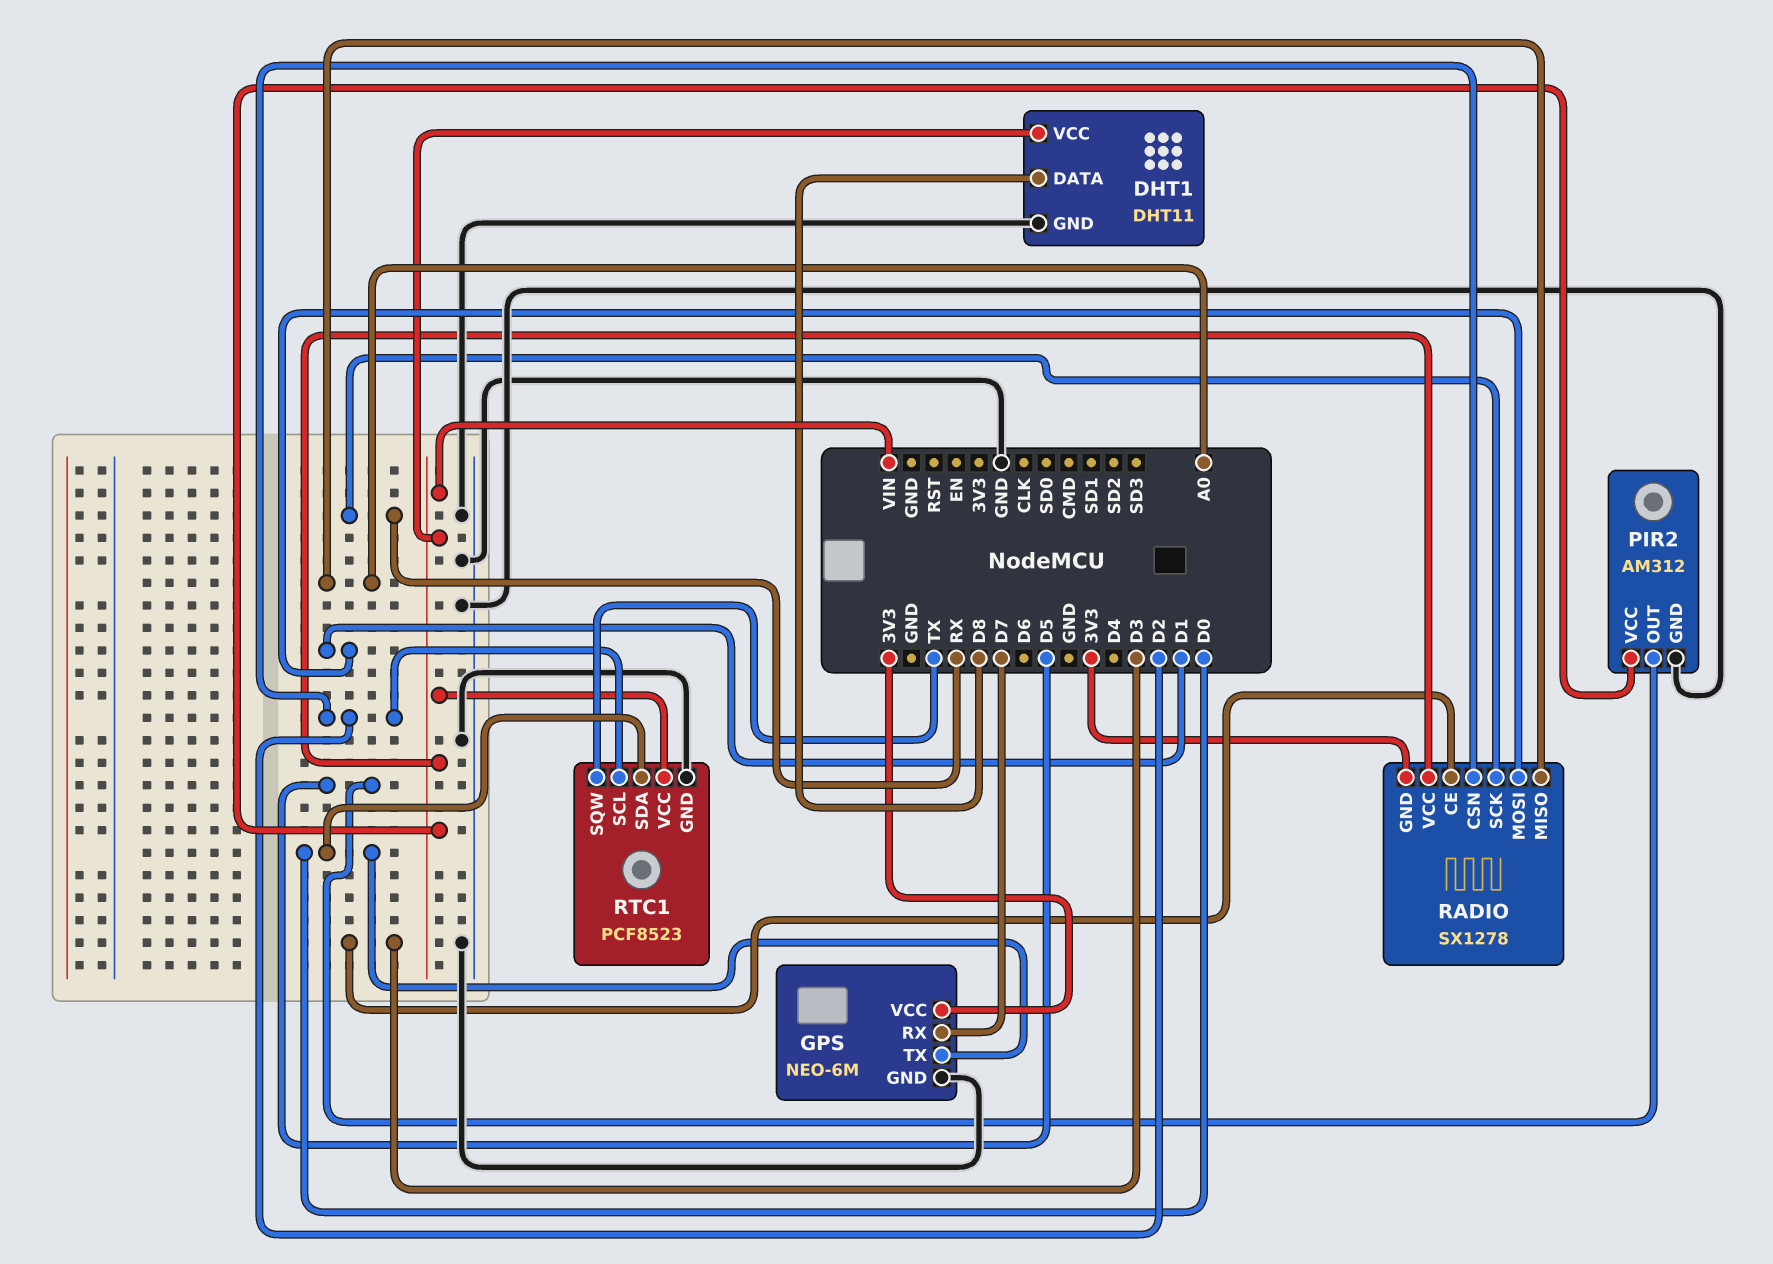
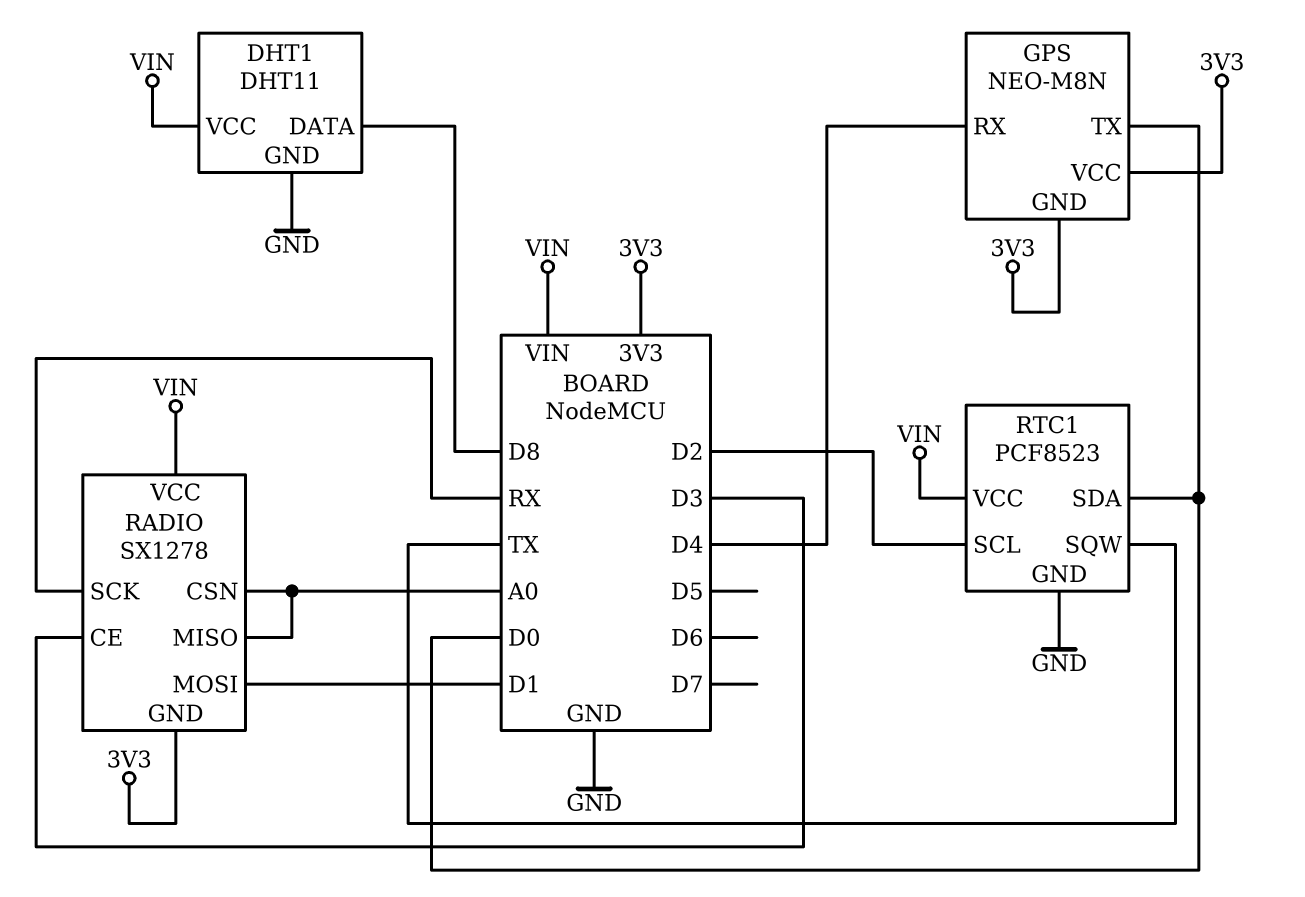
GPS: NEO-6M -> NEO-M8N
GPS pin GND: GND -> 3V3
GPS pin RX: D7 -> D4
PIR2: AM312 -> none
PIR2 pin GND: GND -> none
PIR2 pin OUT: D5 -> none
PIR2 pin VCC: VIN -> none
RADIO pin CSN: D2 -> A0

